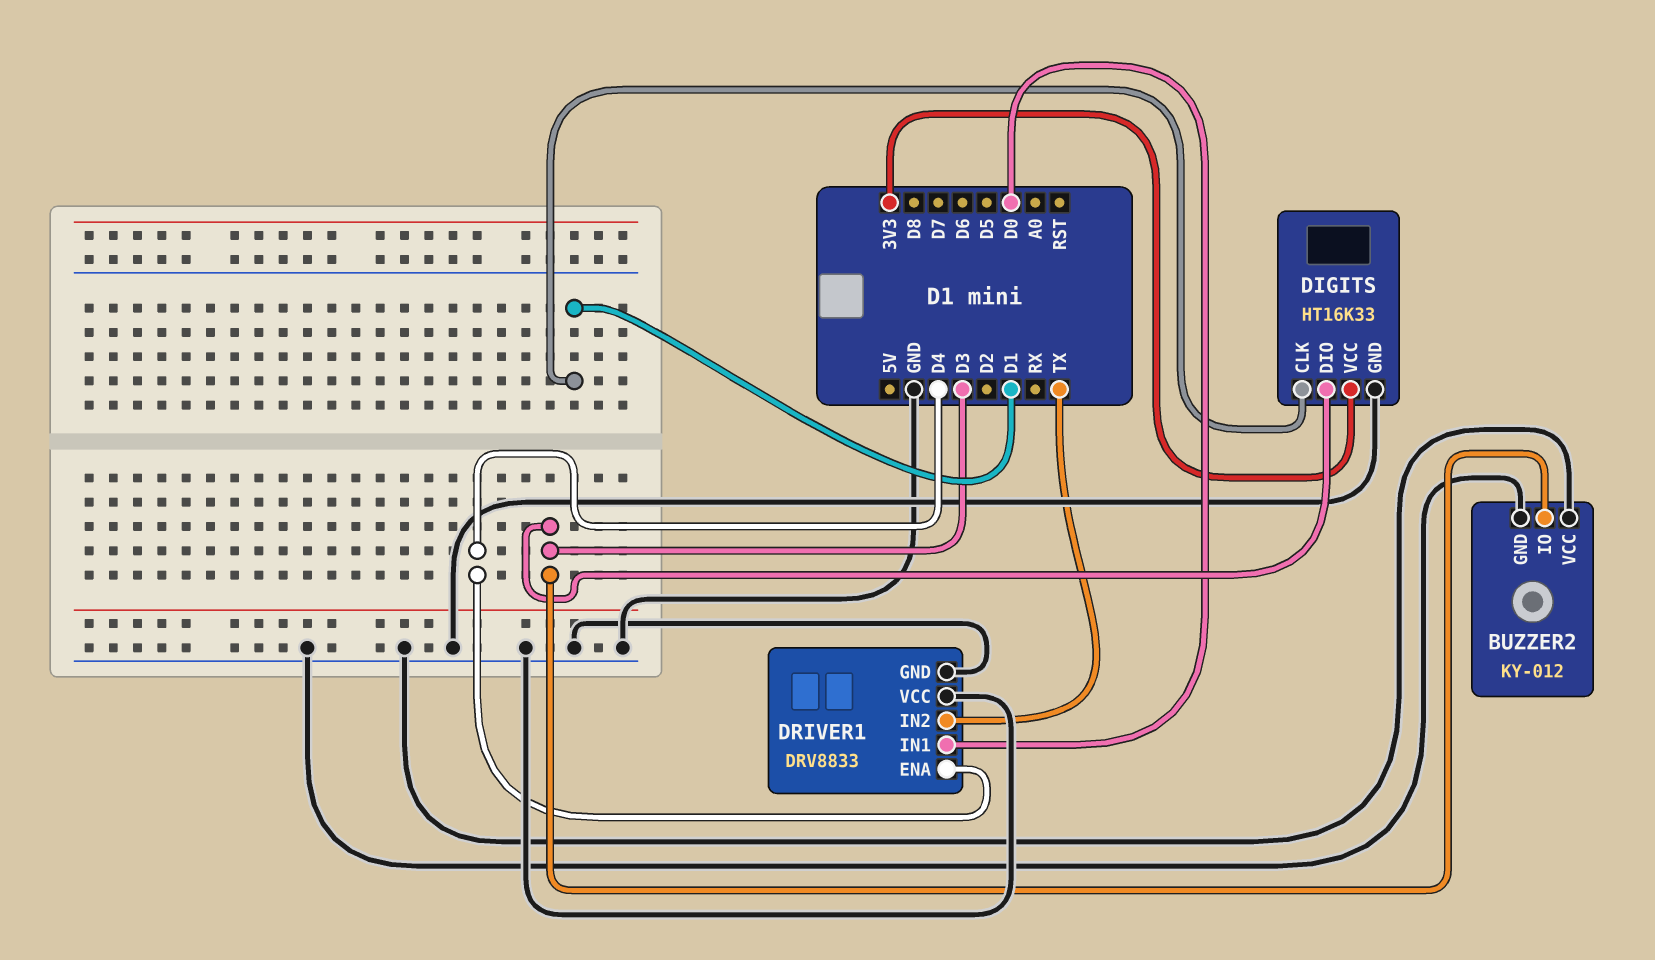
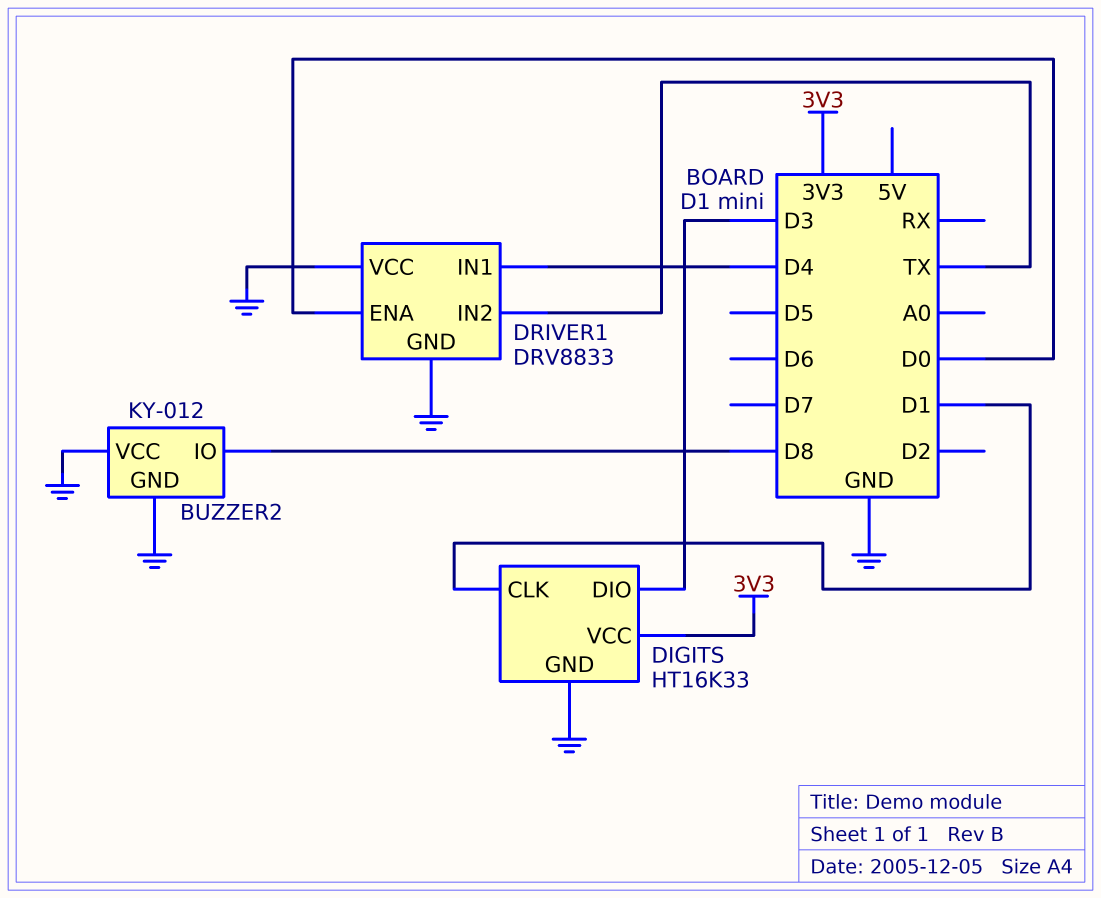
BUZZER2 pin IO: D3 -> D8
DRIVER1 pin ENA: D4 -> D0
DRIVER1 pin IN1: D0 -> D4

